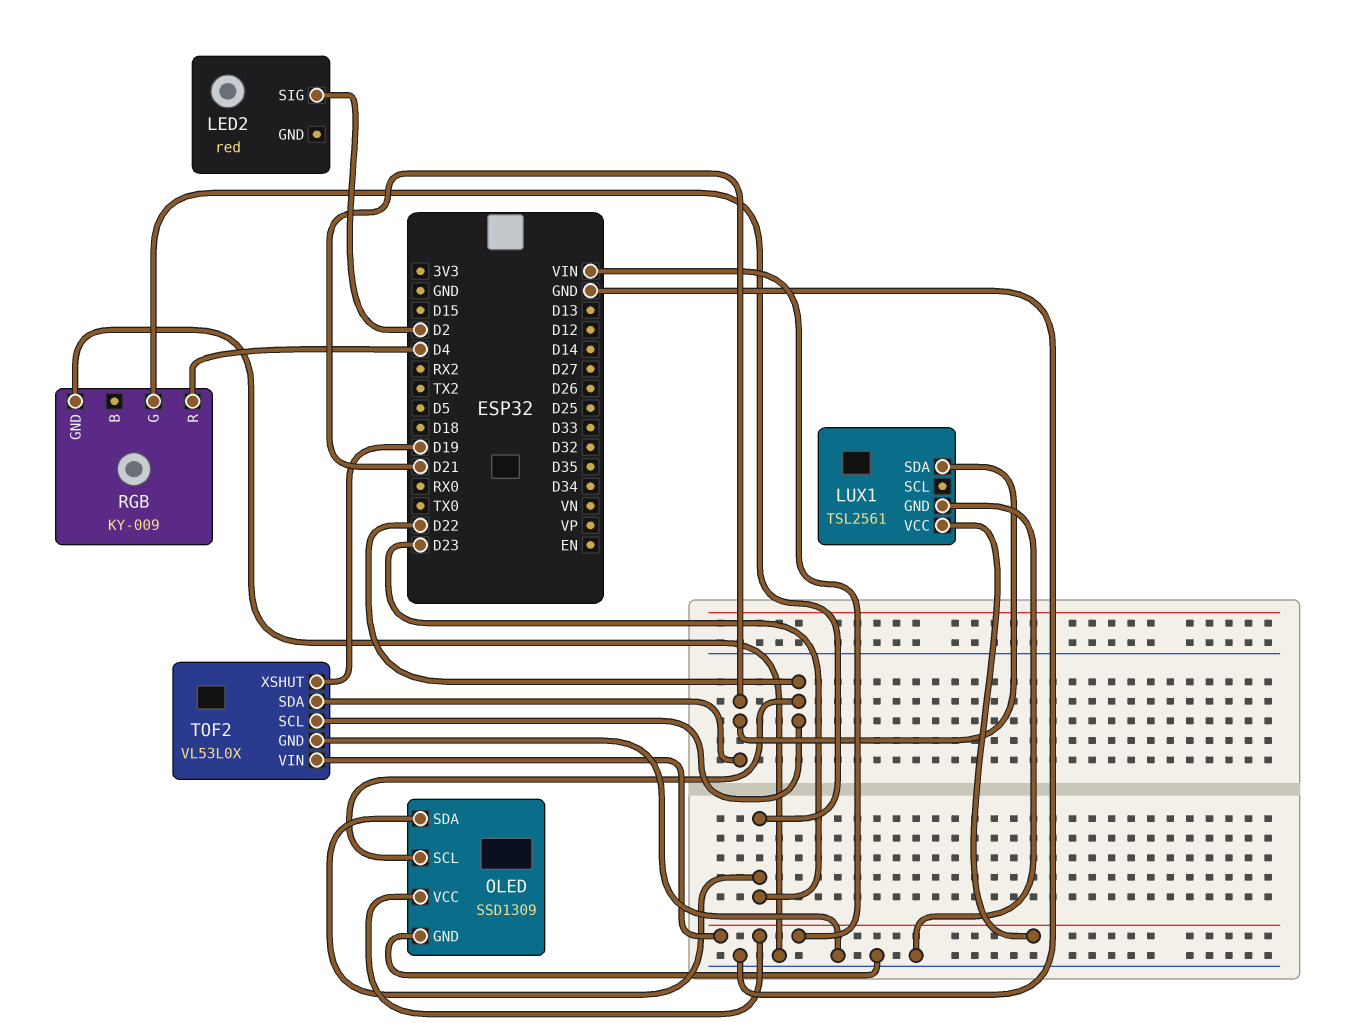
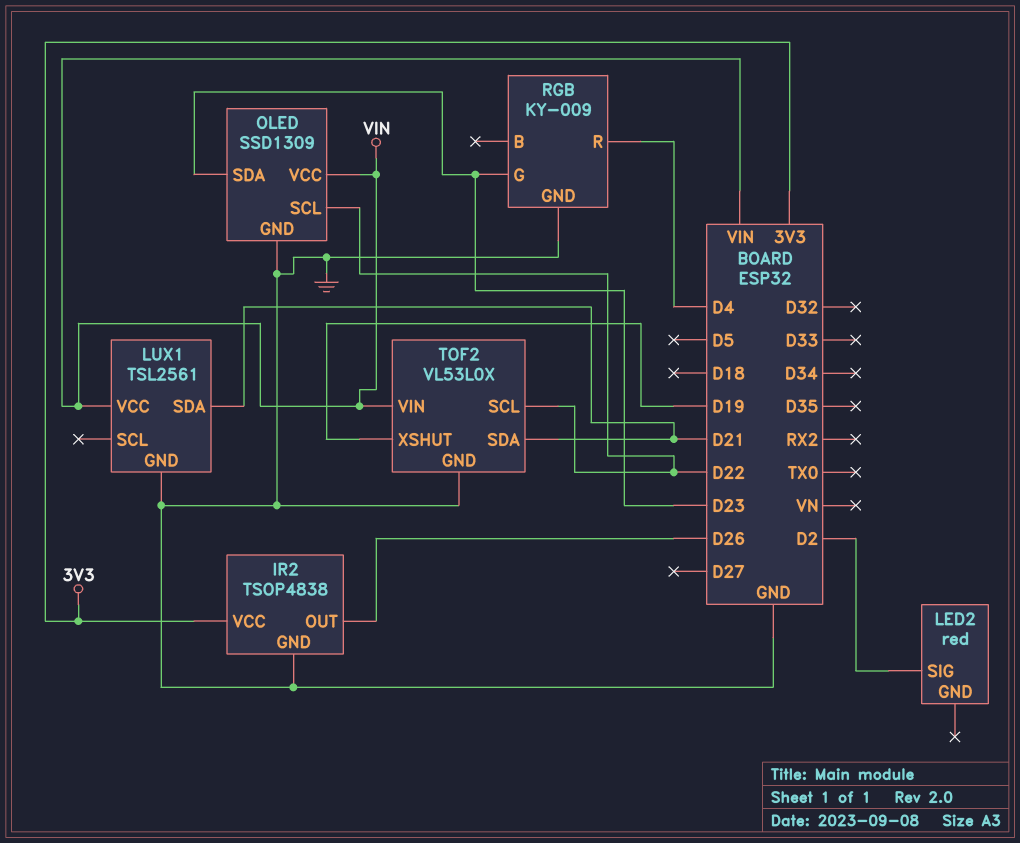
IR2: none -> TSOP4838
IR2 pin GND: none -> GND
IR2 pin OUT: none -> D26
IR2 pin VCC: none -> 3V3

